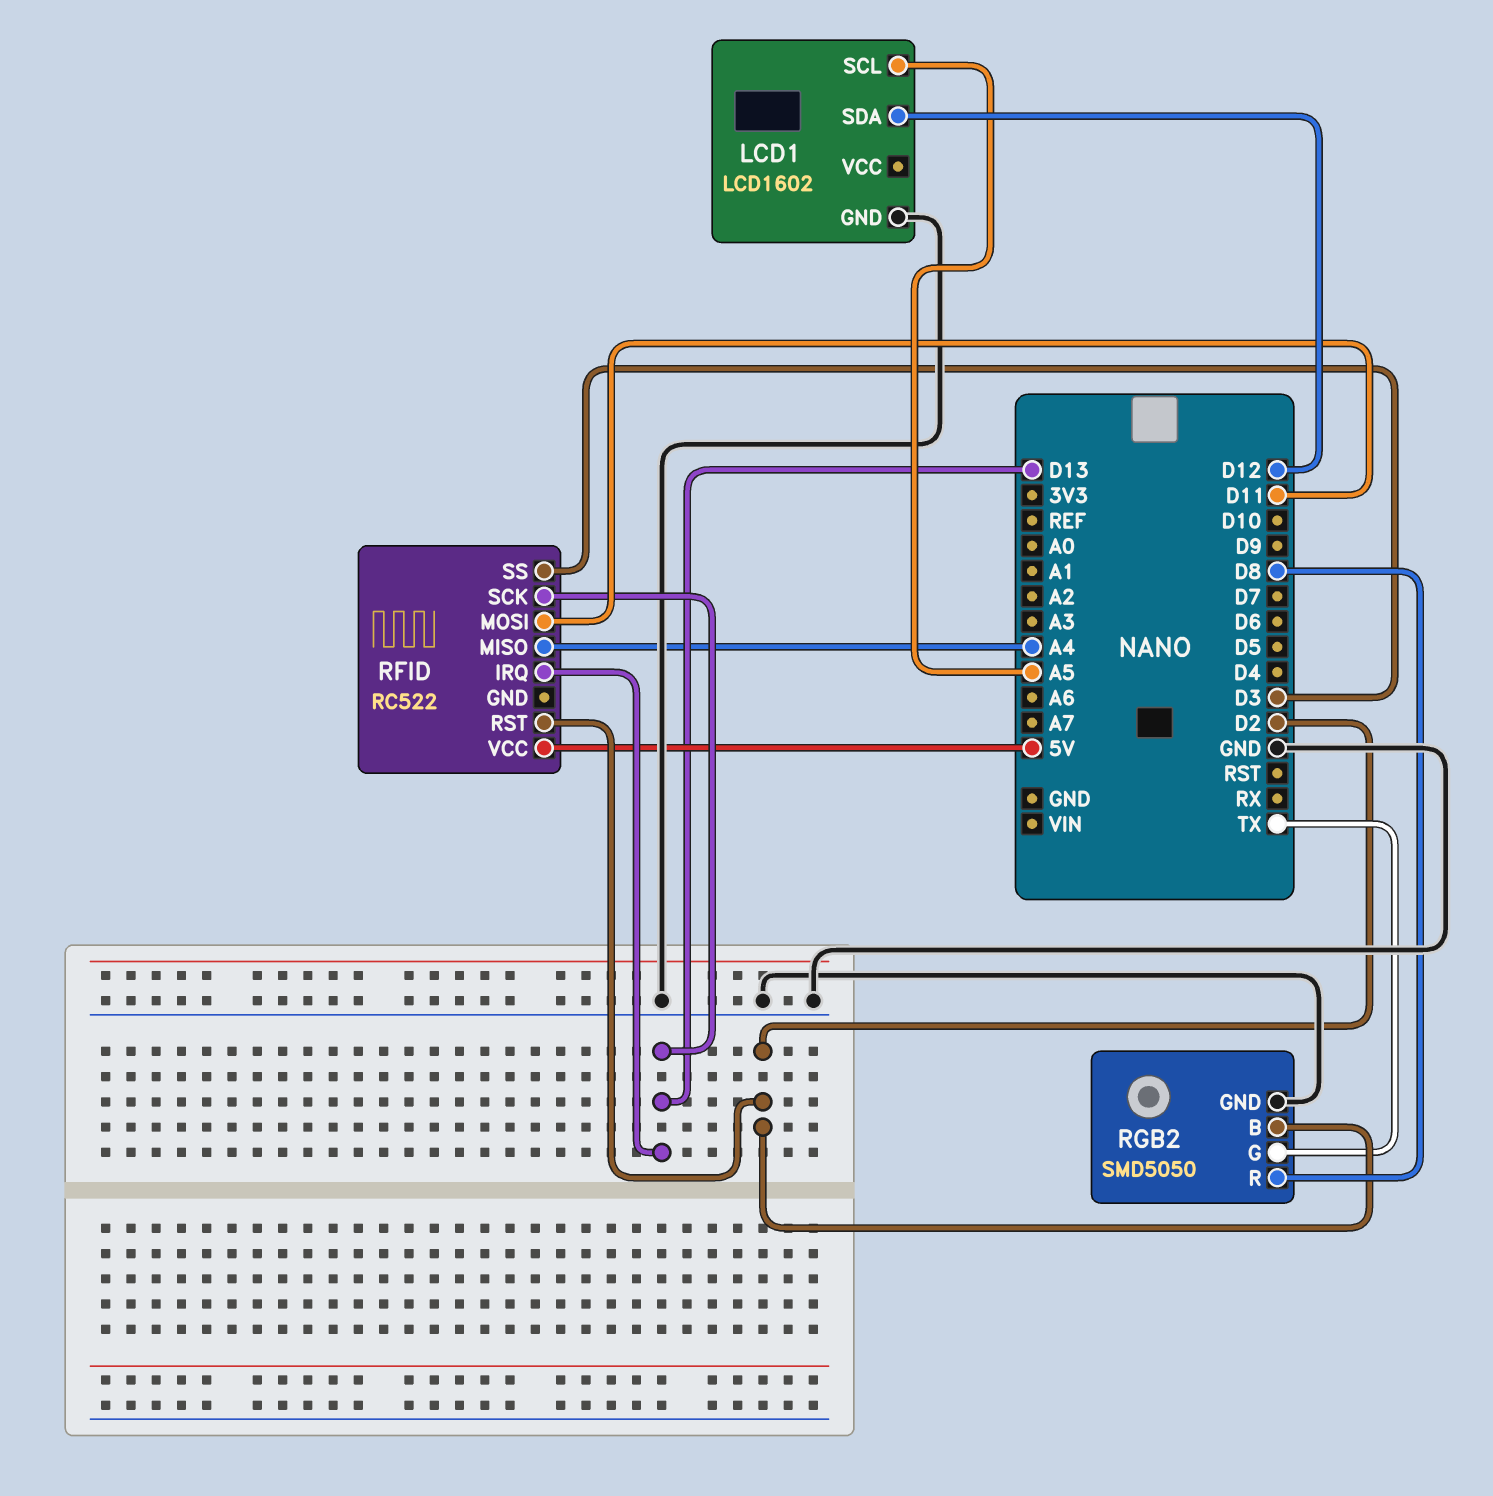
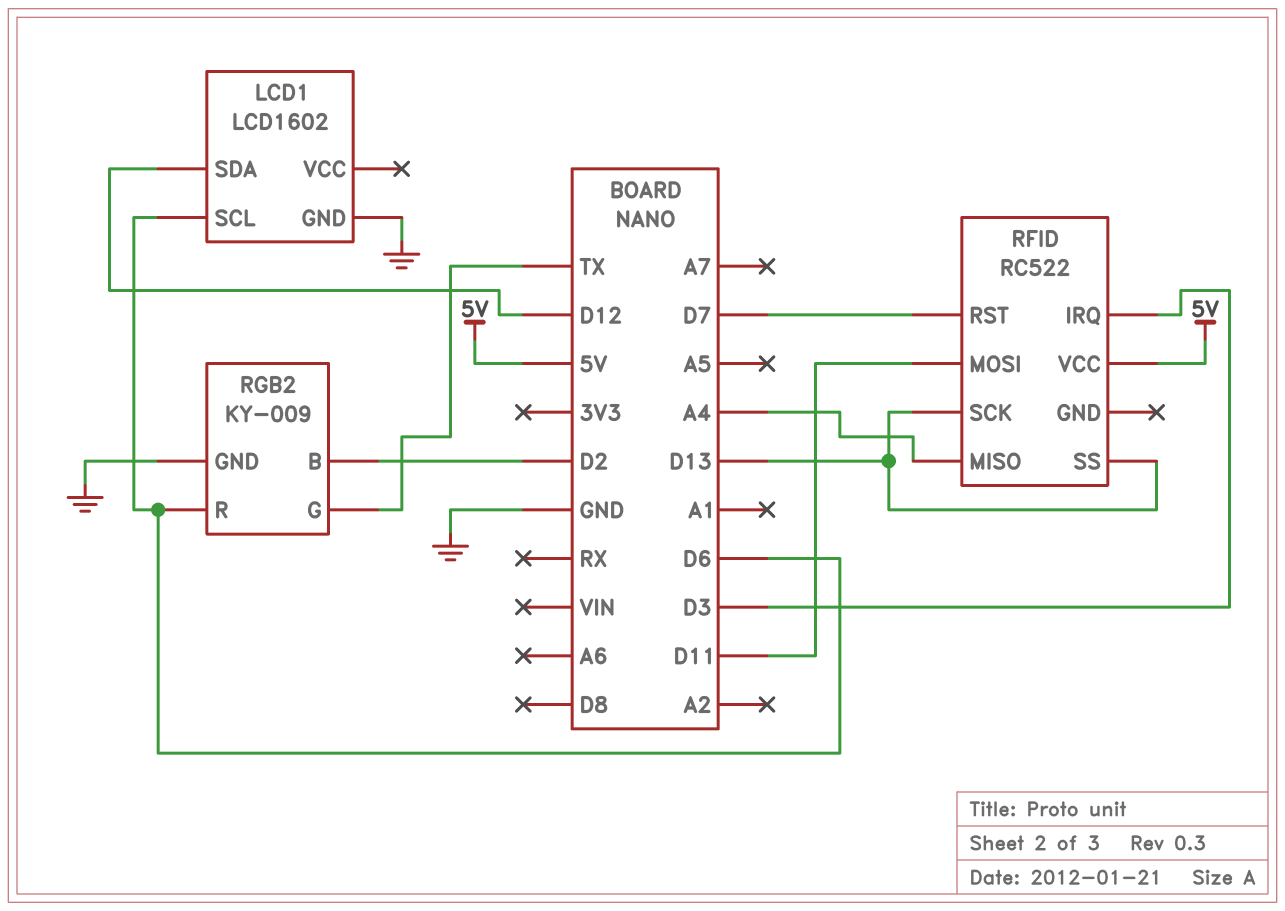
LCD1 pin SCL: A5 -> D6
RFID pin IRQ: D13 -> D3
RFID pin RST: D2 -> D7
RFID pin SS: D3 -> D13
RGB2: SMD5050 -> KY-009
RGB2 pin R: D8 -> D6

